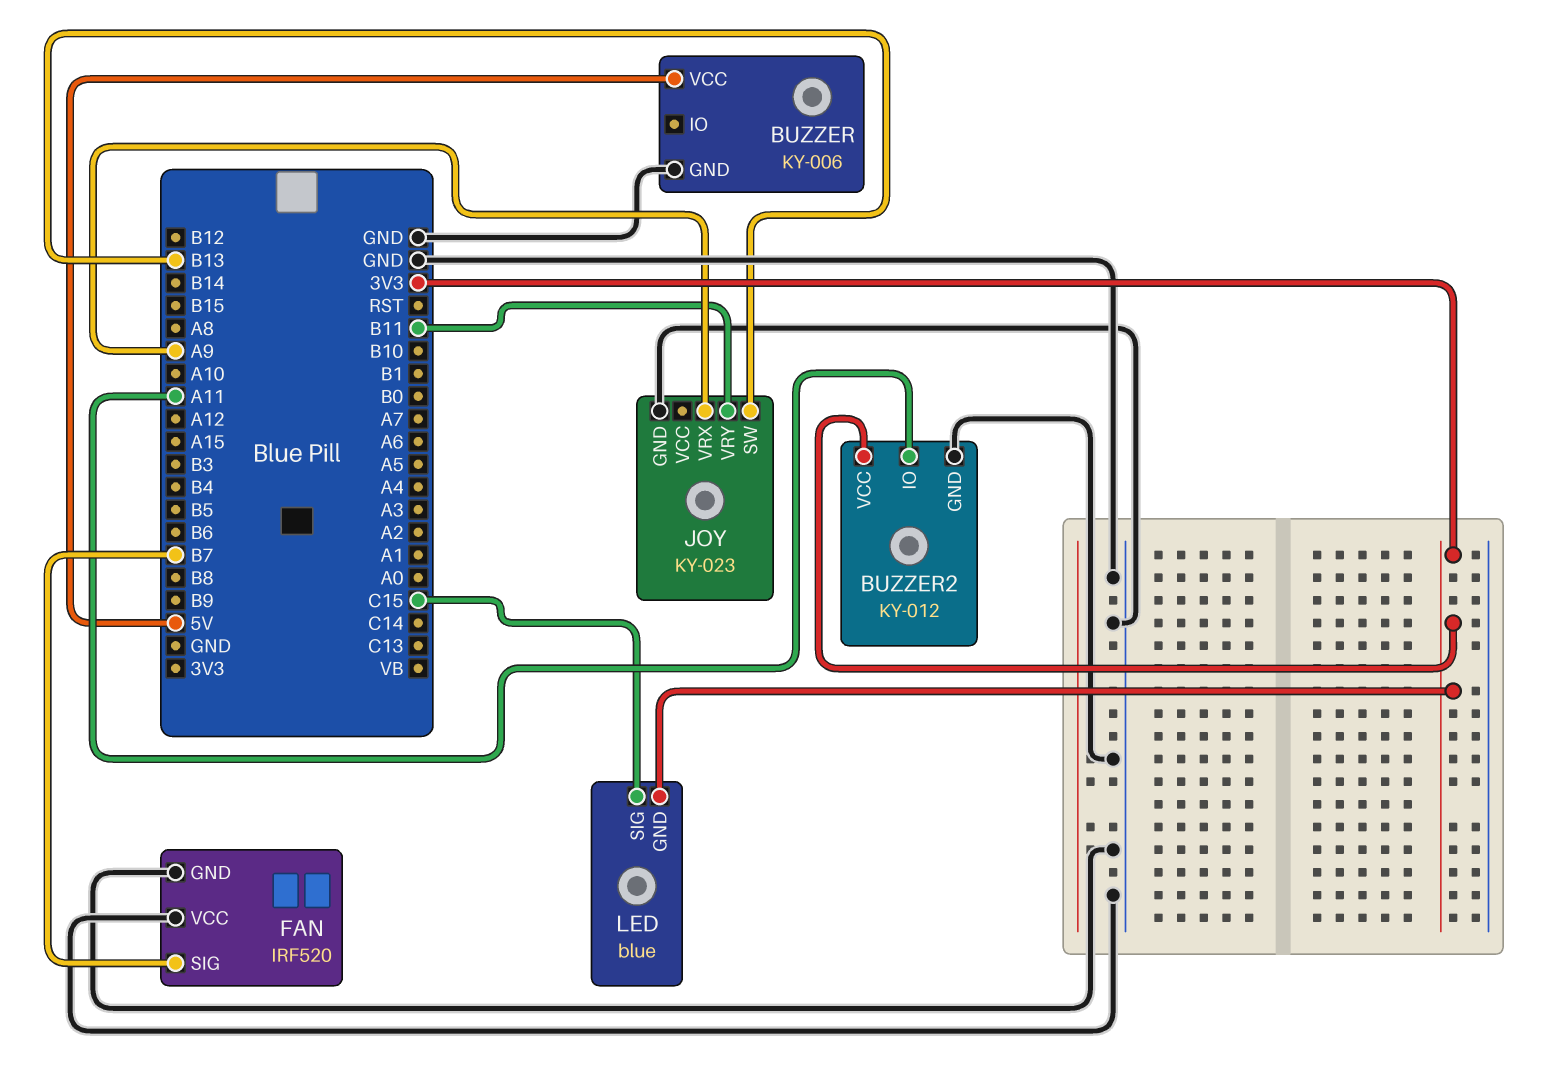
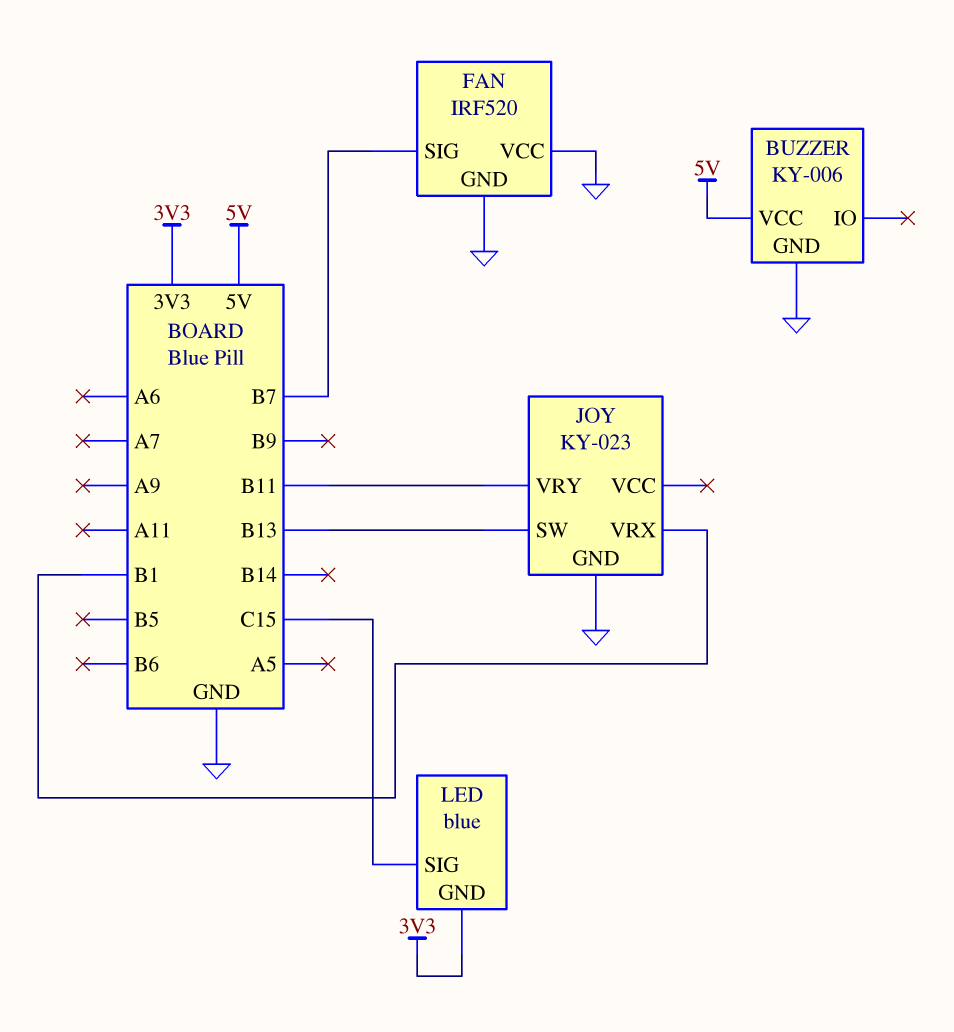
BUZZER2: KY-012 -> none
BUZZER2 pin GND: GND -> none
BUZZER2 pin IO: A11 -> none
BUZZER2 pin VCC: 3V3 -> none
JOY pin VRX: A9 -> B1

